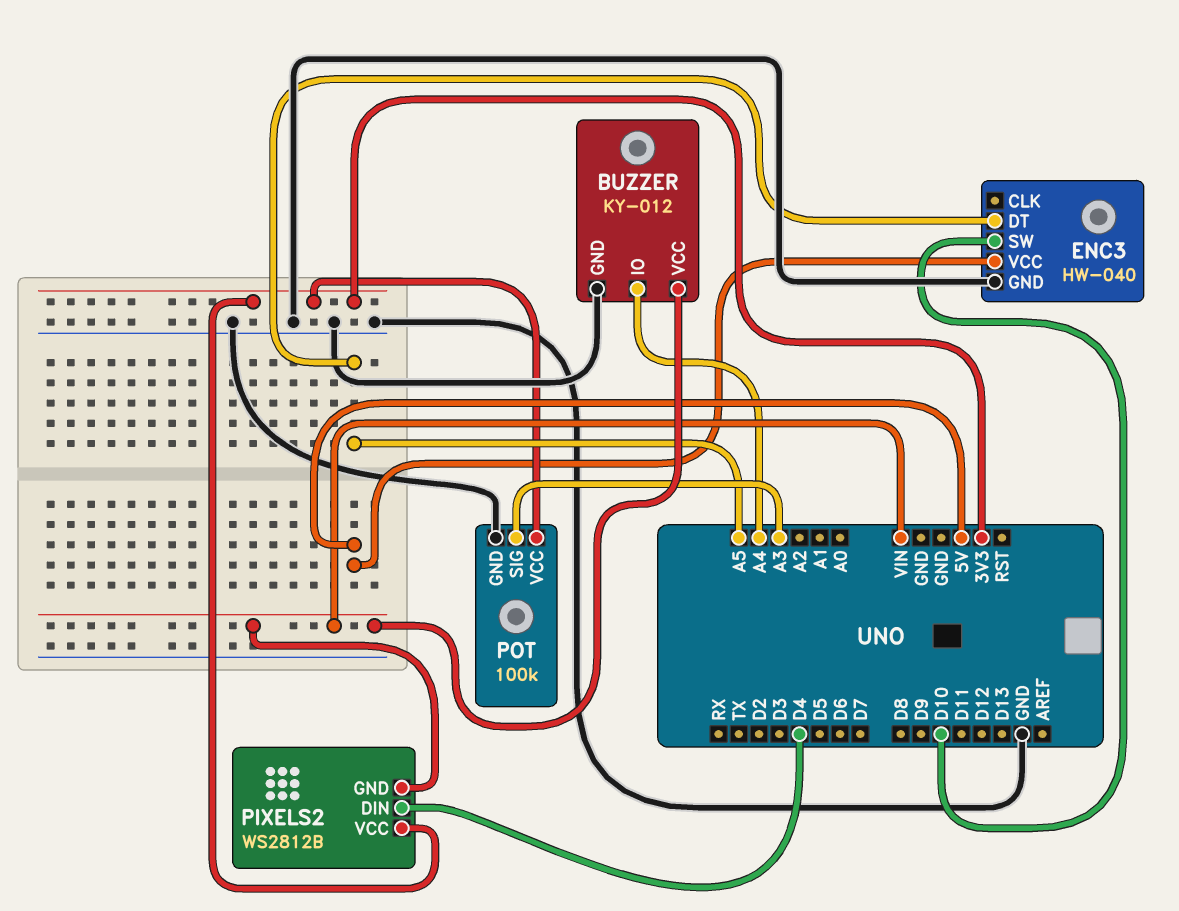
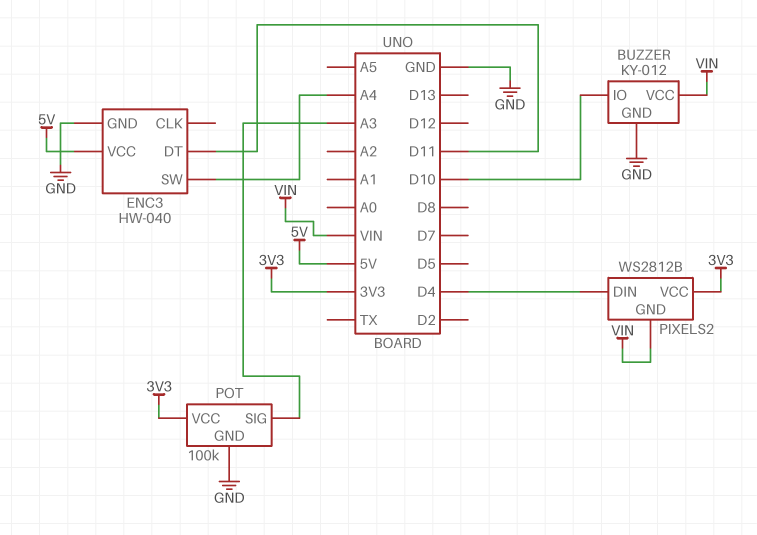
BUZZER pin IO: A4 -> D10
ENC3 pin DT: A5 -> D11
ENC3 pin SW: D10 -> A4

